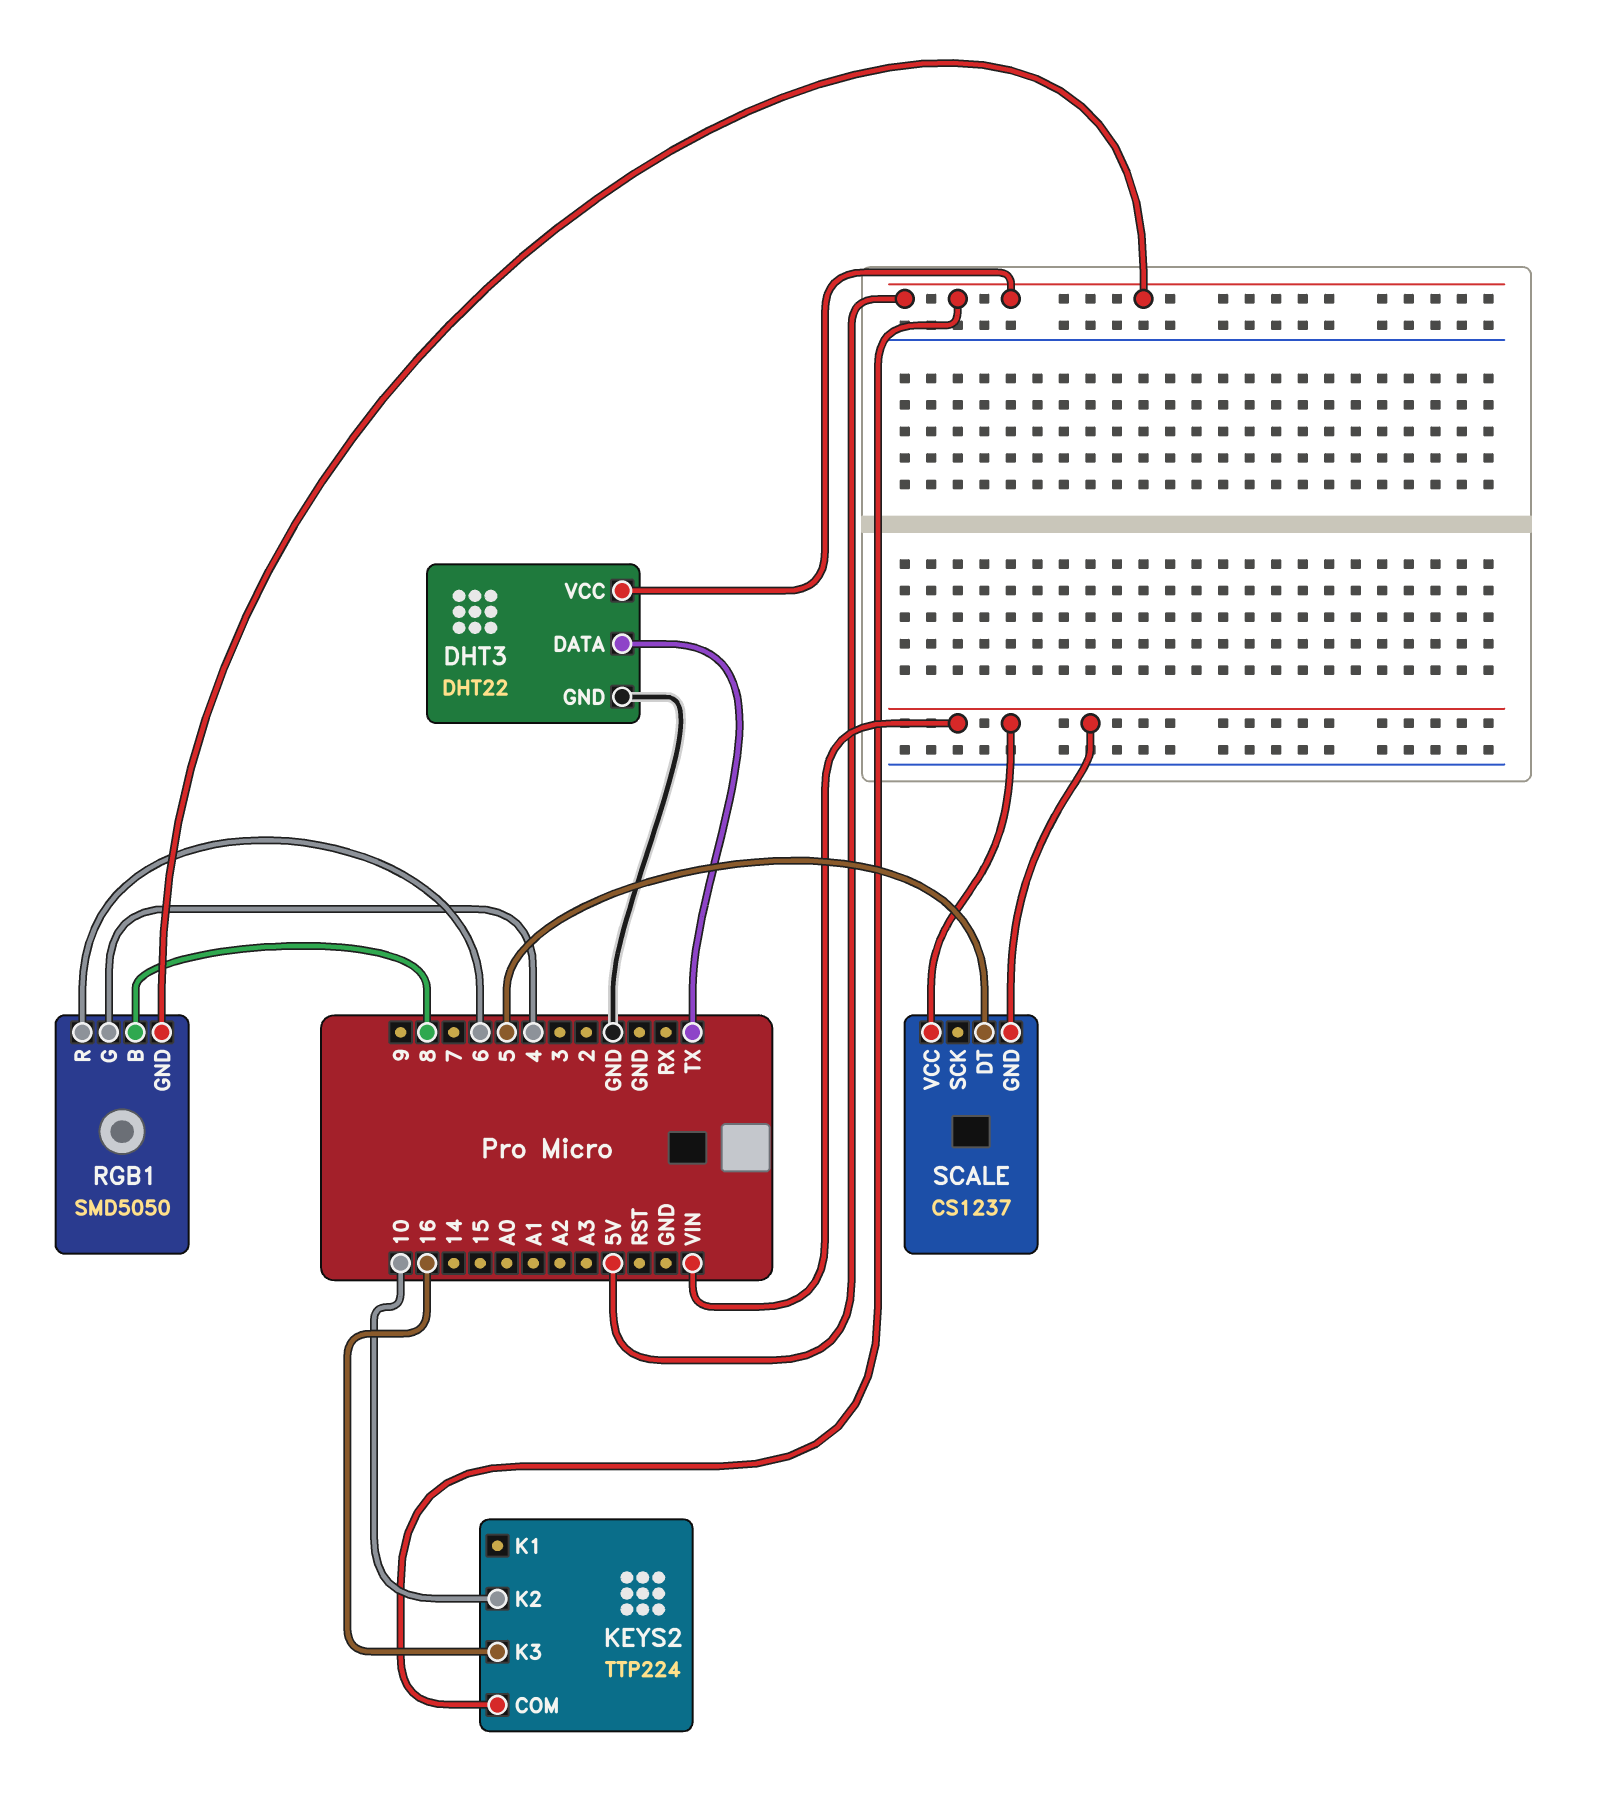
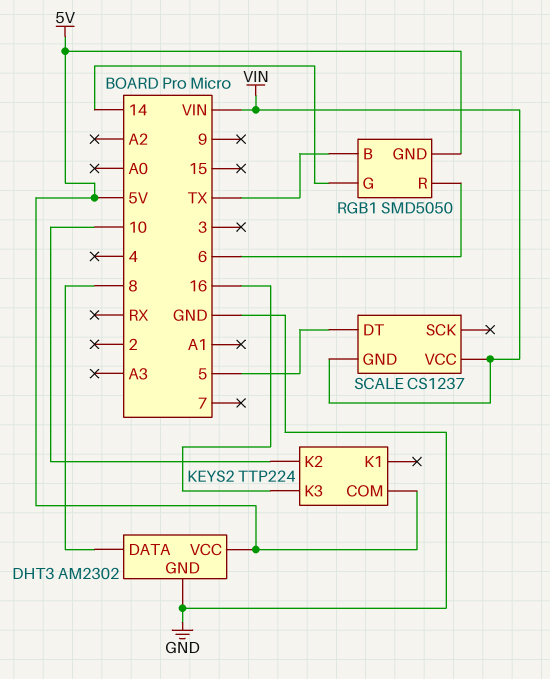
DHT3: DHT22 -> AM2302
DHT3 pin DATA: TX -> 8
RGB1 pin B: 8 -> TX
RGB1 pin G: 4 -> 14

